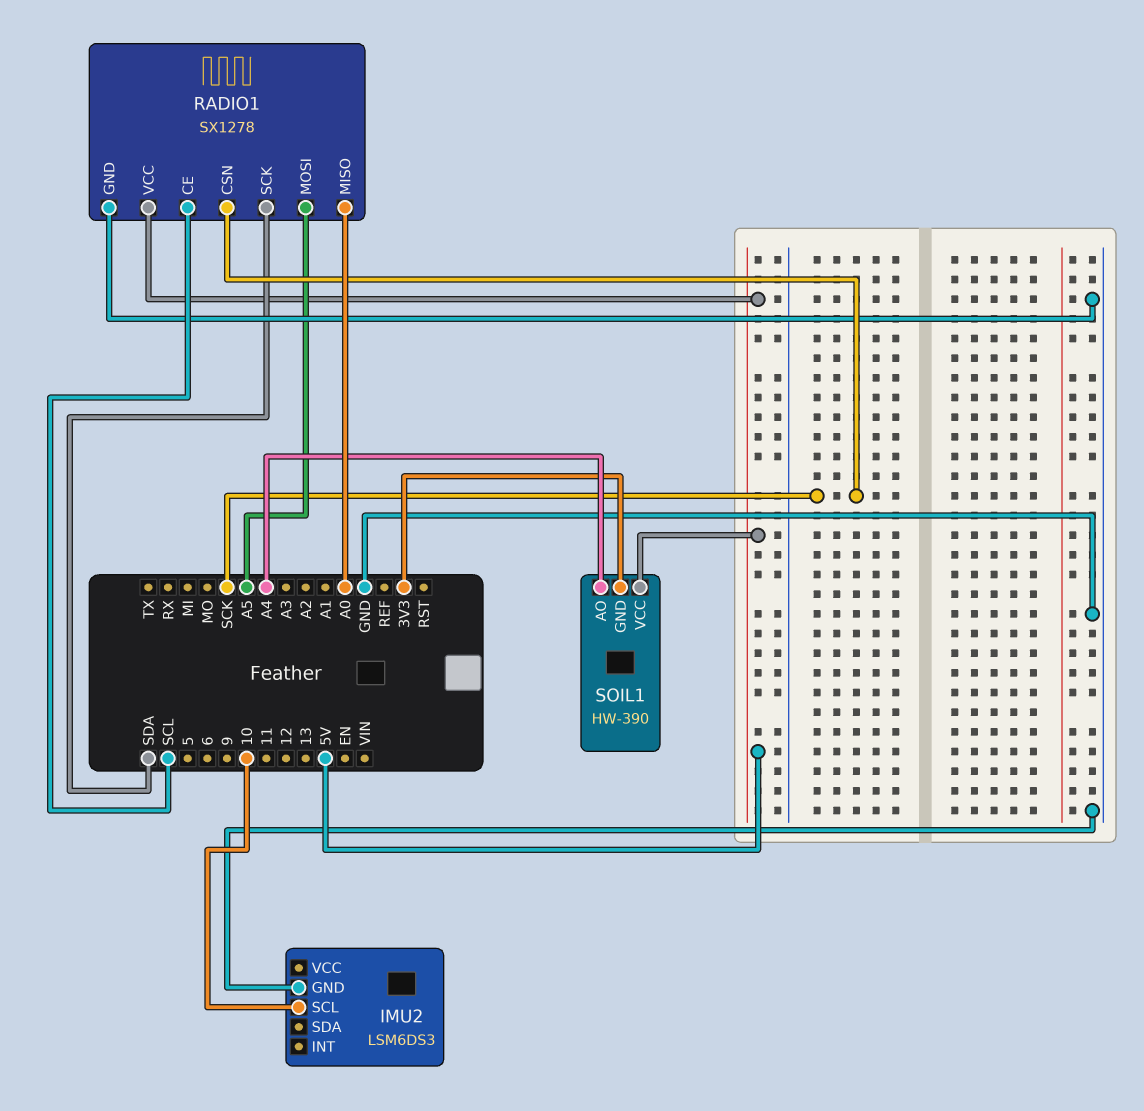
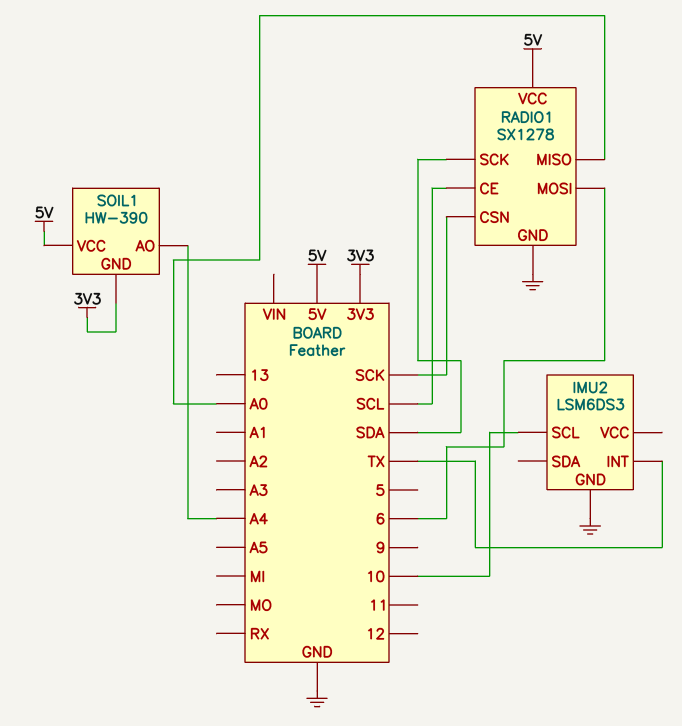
IMU2 pin INT: none -> TX
RADIO1 pin MOSI: A5 -> 6

